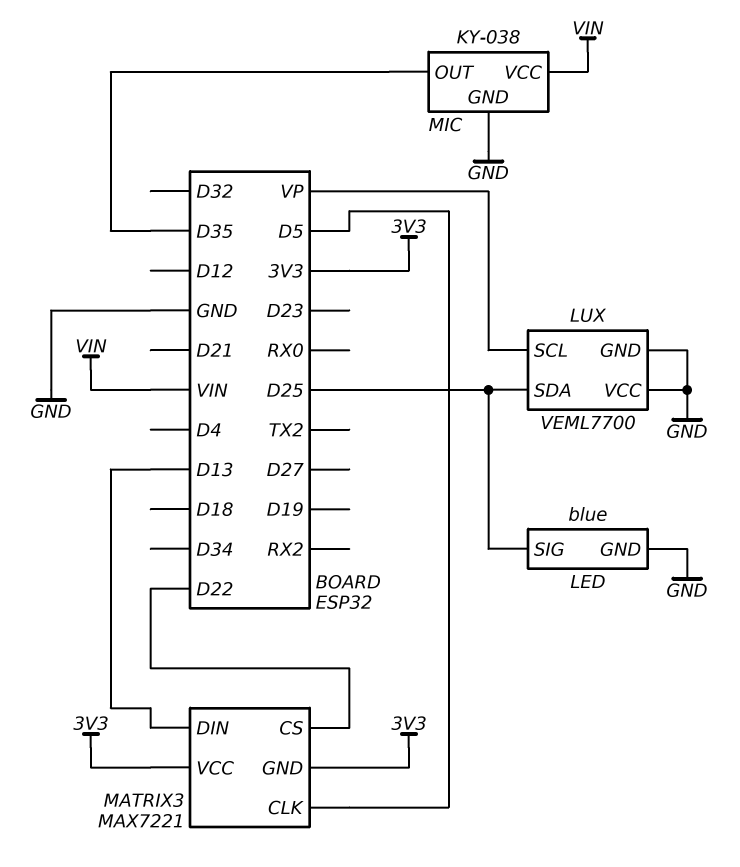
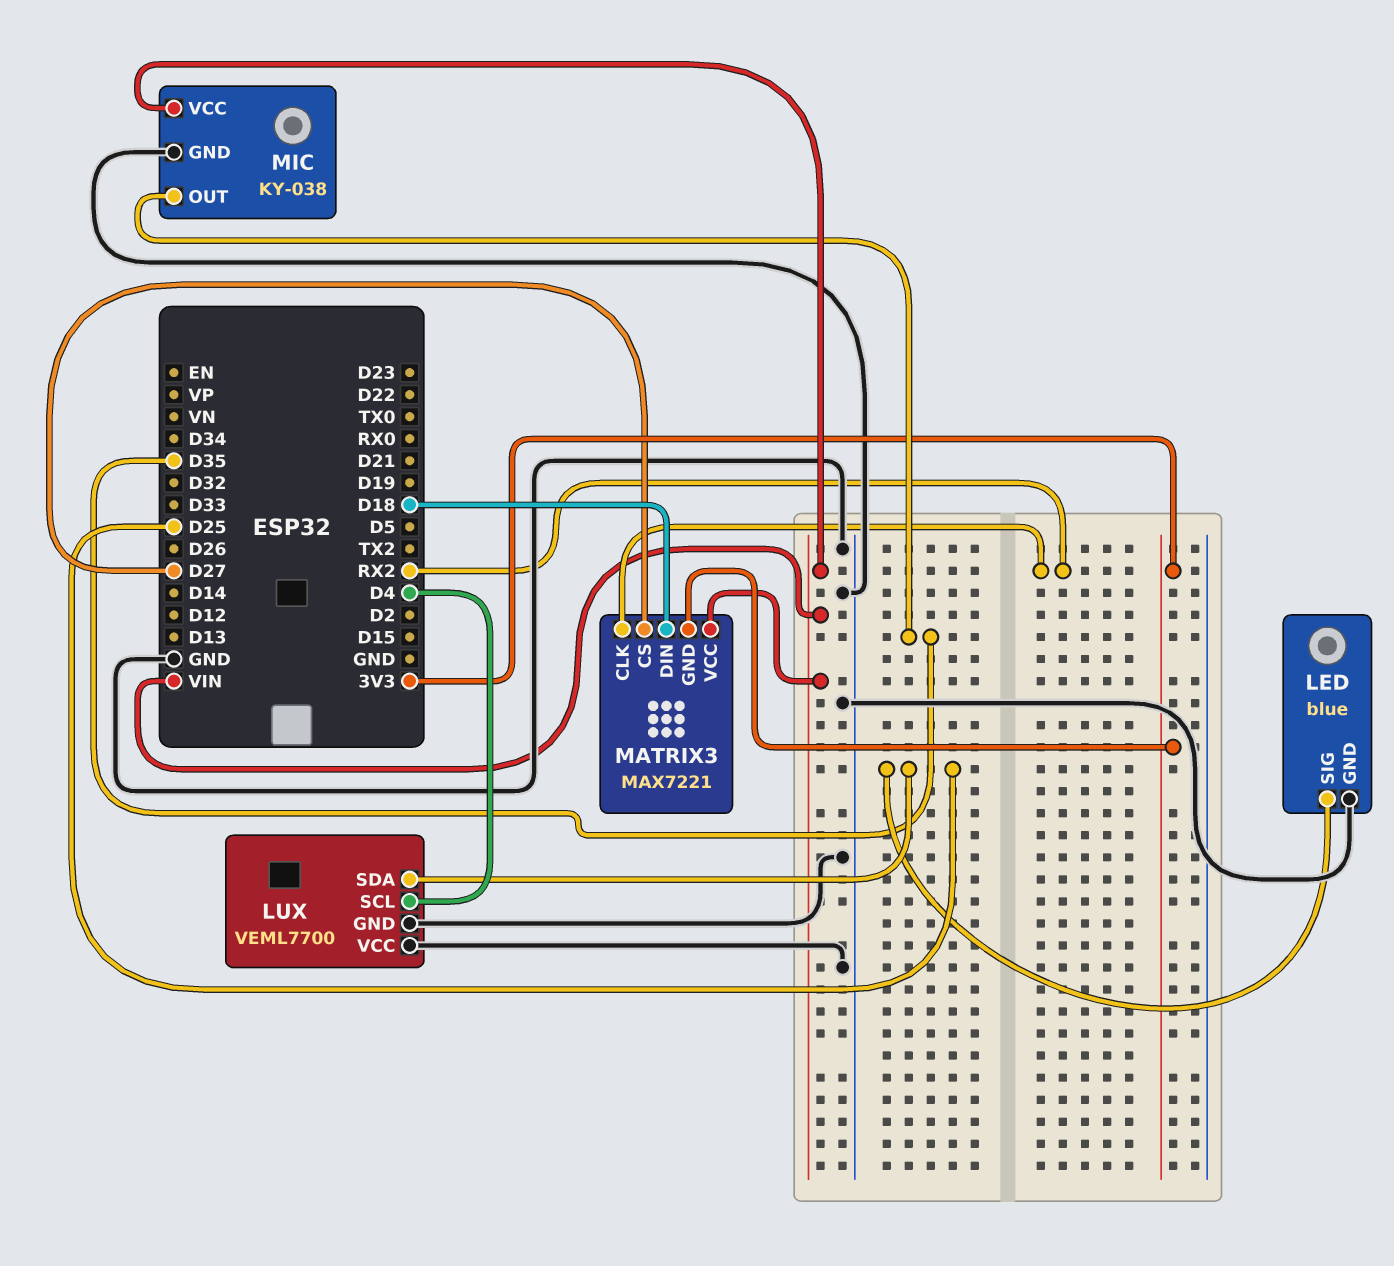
LUX pin SCL: VP -> D4
MATRIX3 pin CLK: D5 -> RX2
MATRIX3 pin CS: D22 -> D27
MATRIX3 pin DIN: D13 -> D18
MATRIX3 pin VCC: 3V3 -> VIN

